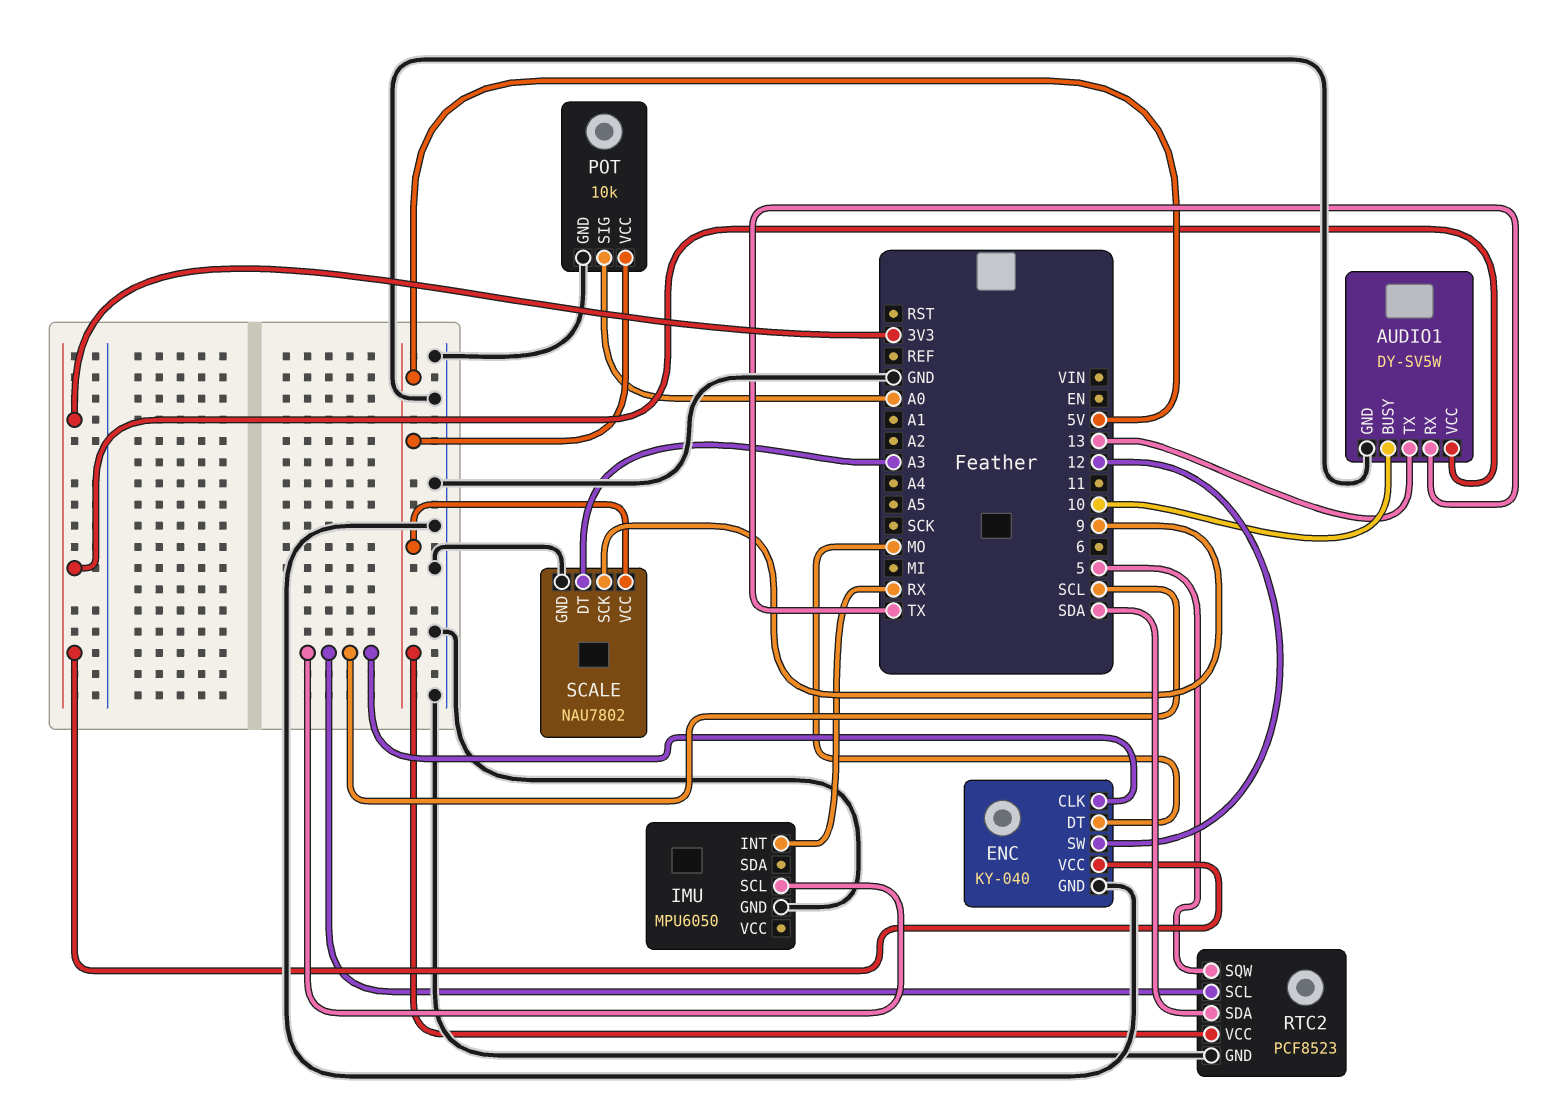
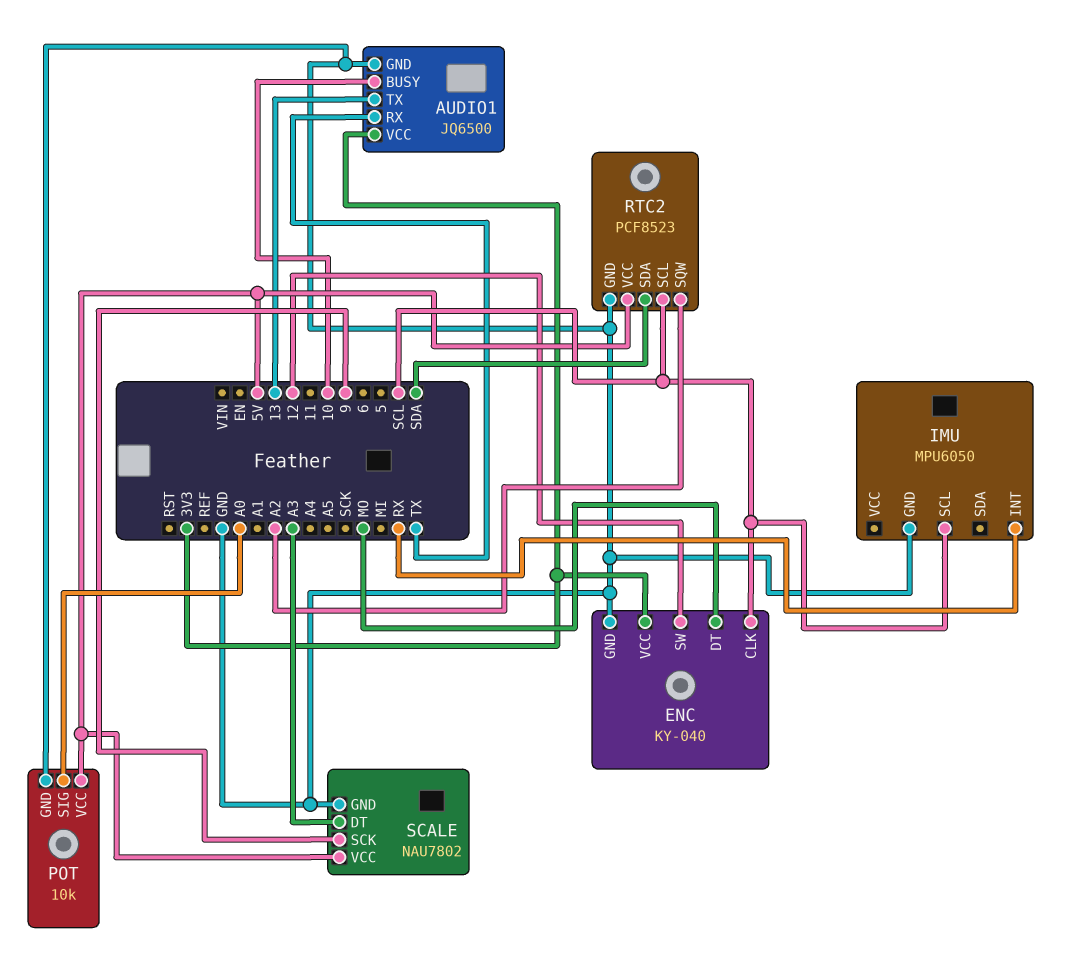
AUDIO1: DY-SV5W -> JQ6500
RTC2 pin SQW: 5 -> A2

